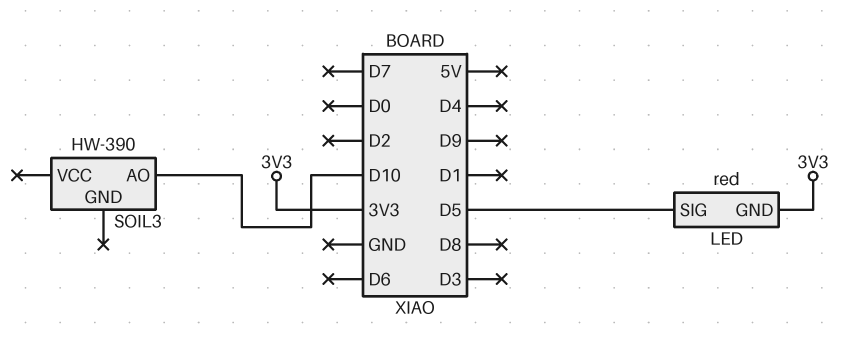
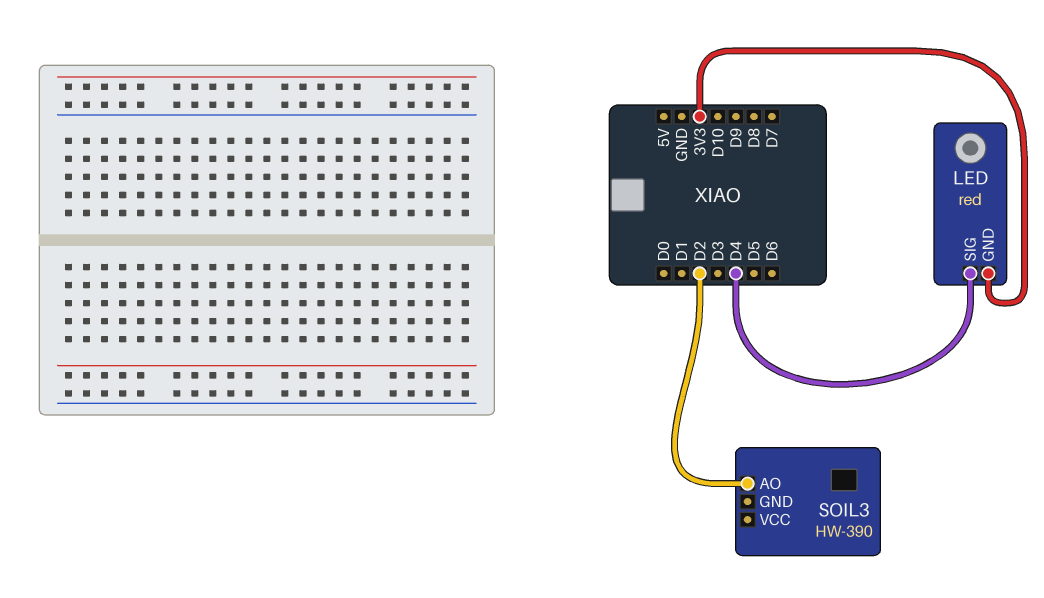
LED pin SIG: D5 -> D4
SOIL3 pin AO: D10 -> D2

